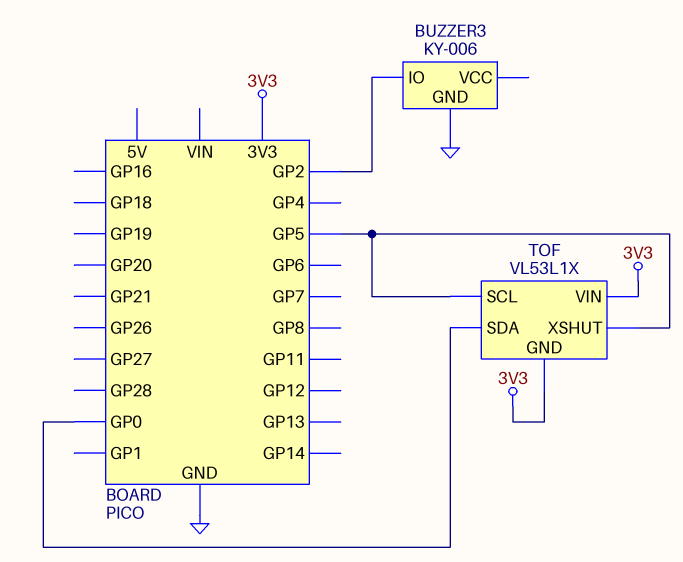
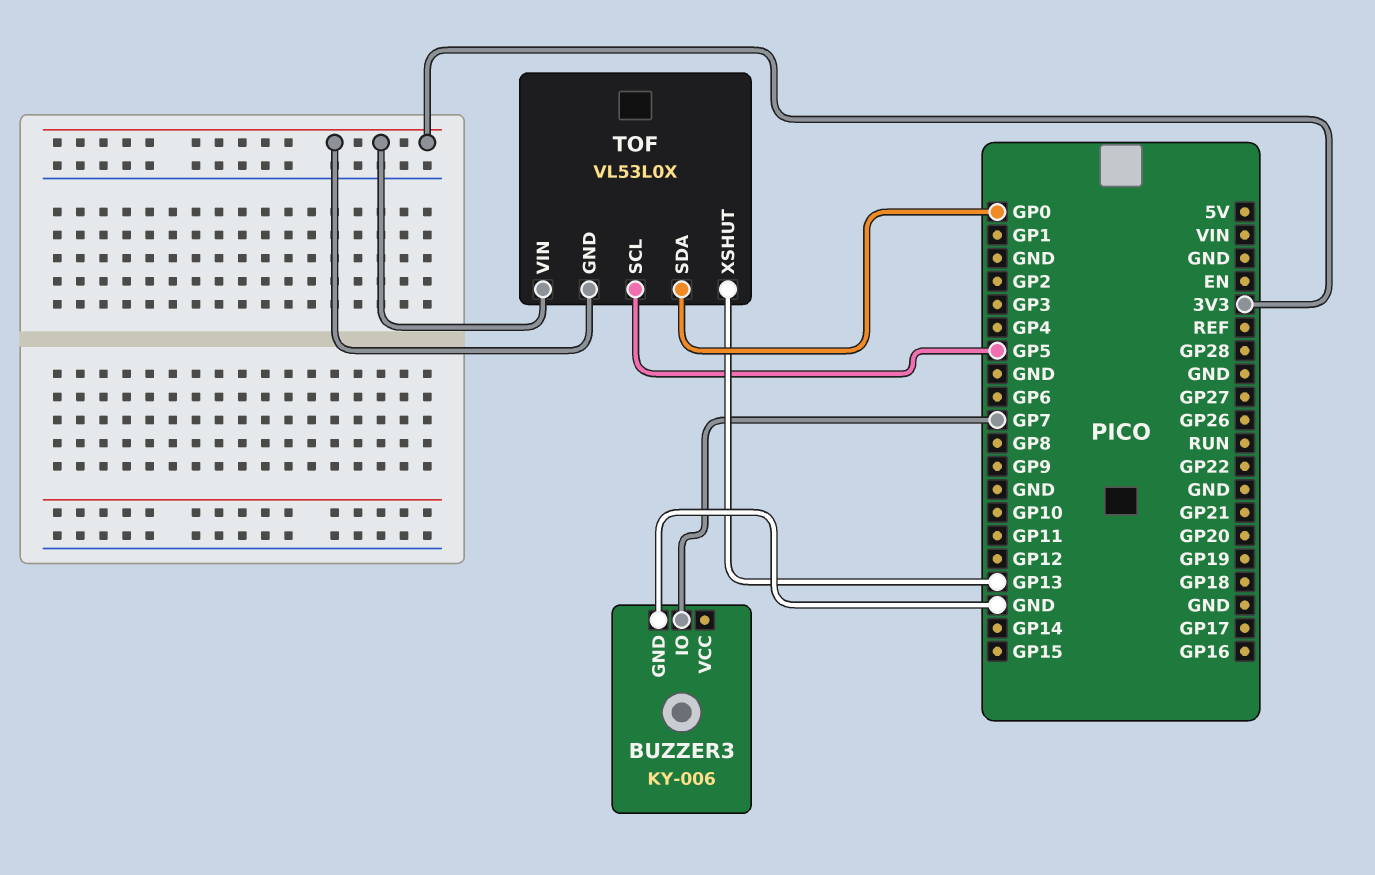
BUZZER3 pin IO: GP2 -> GP7
TOF: VL53L1X -> VL53L0X
TOF pin XSHUT: GP5 -> GP13

